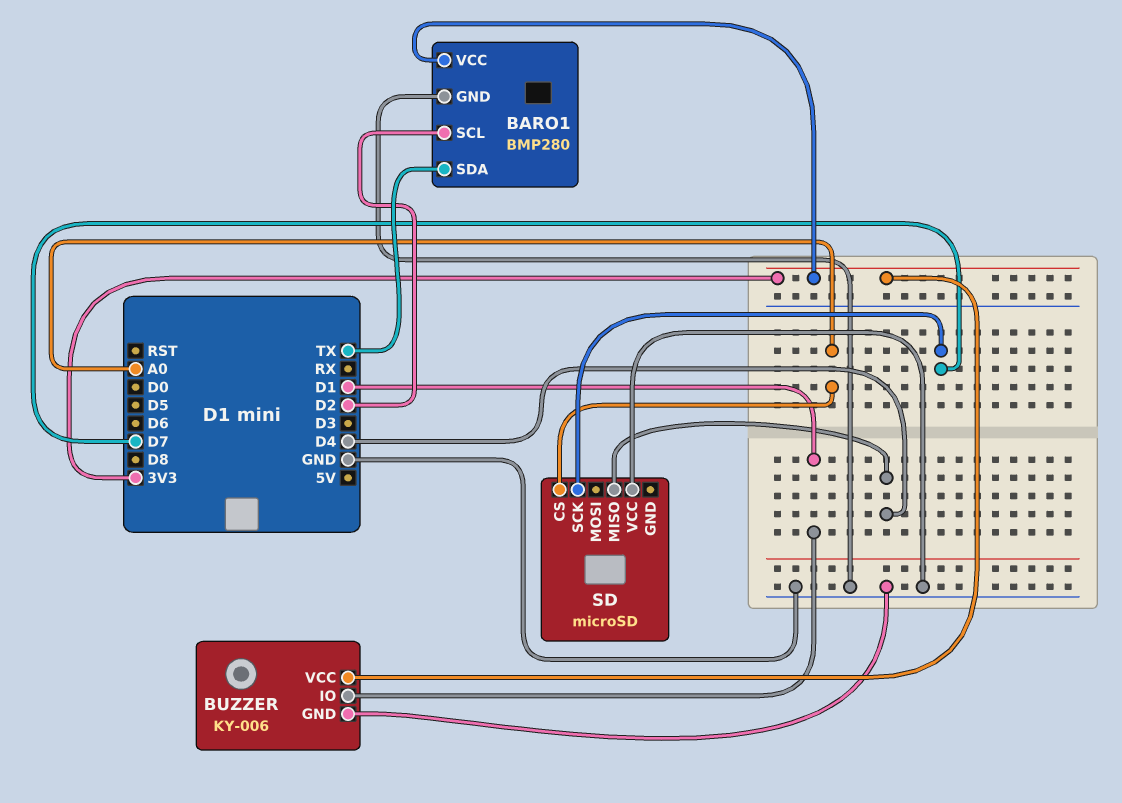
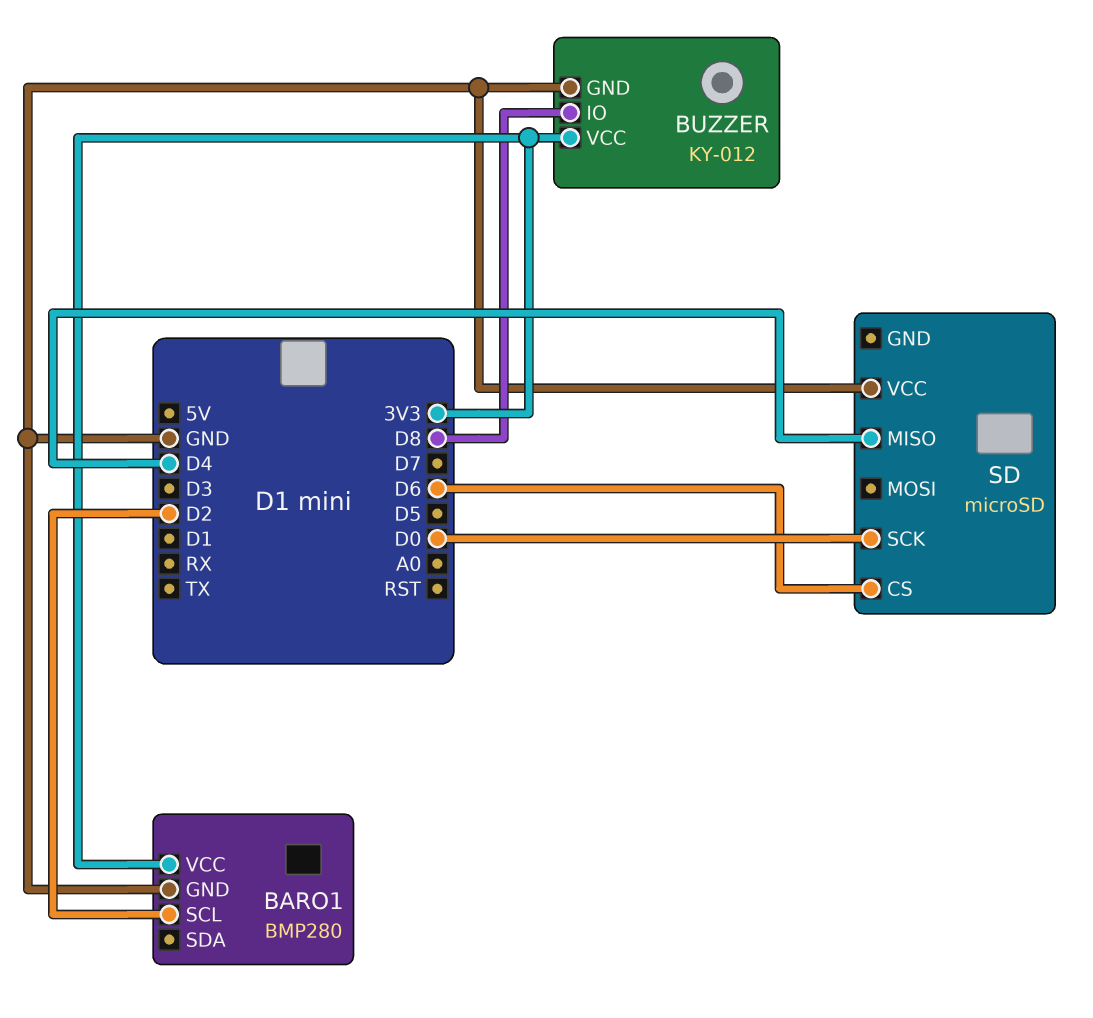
BARO1 pin SDA: TX -> none
BUZZER: KY-006 -> KY-012
BUZZER pin IO: D1 -> D8
SD pin CS: A0 -> D6
SD pin SCK: D7 -> D0

